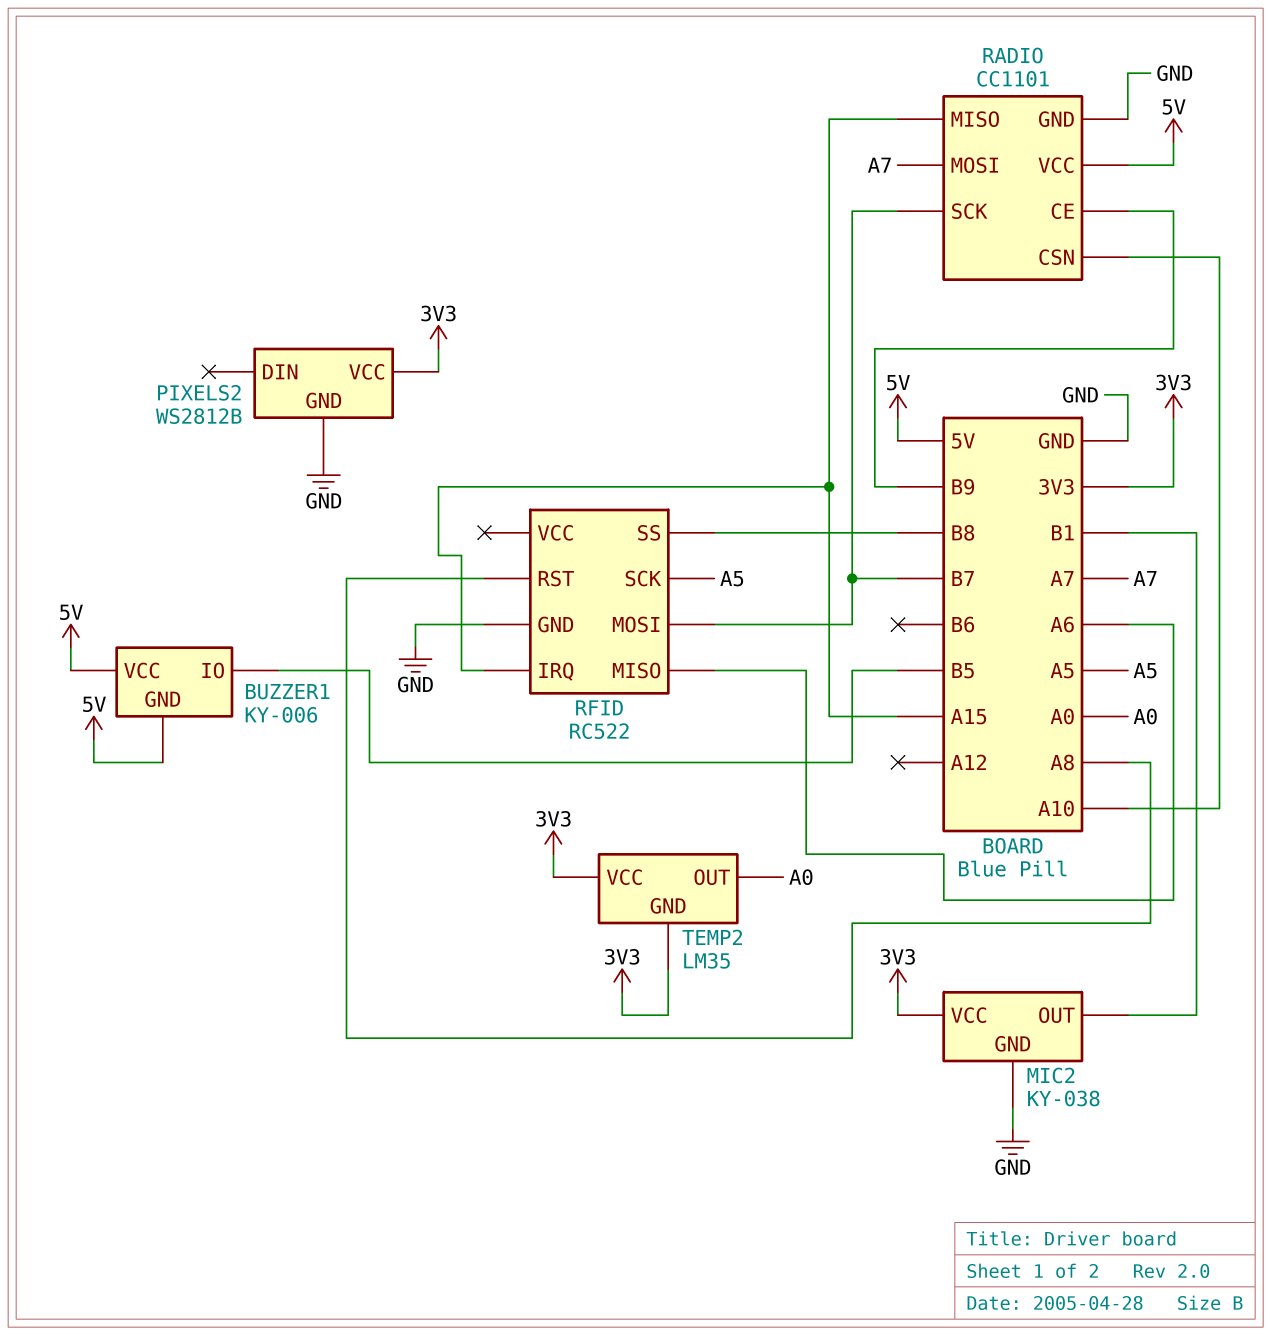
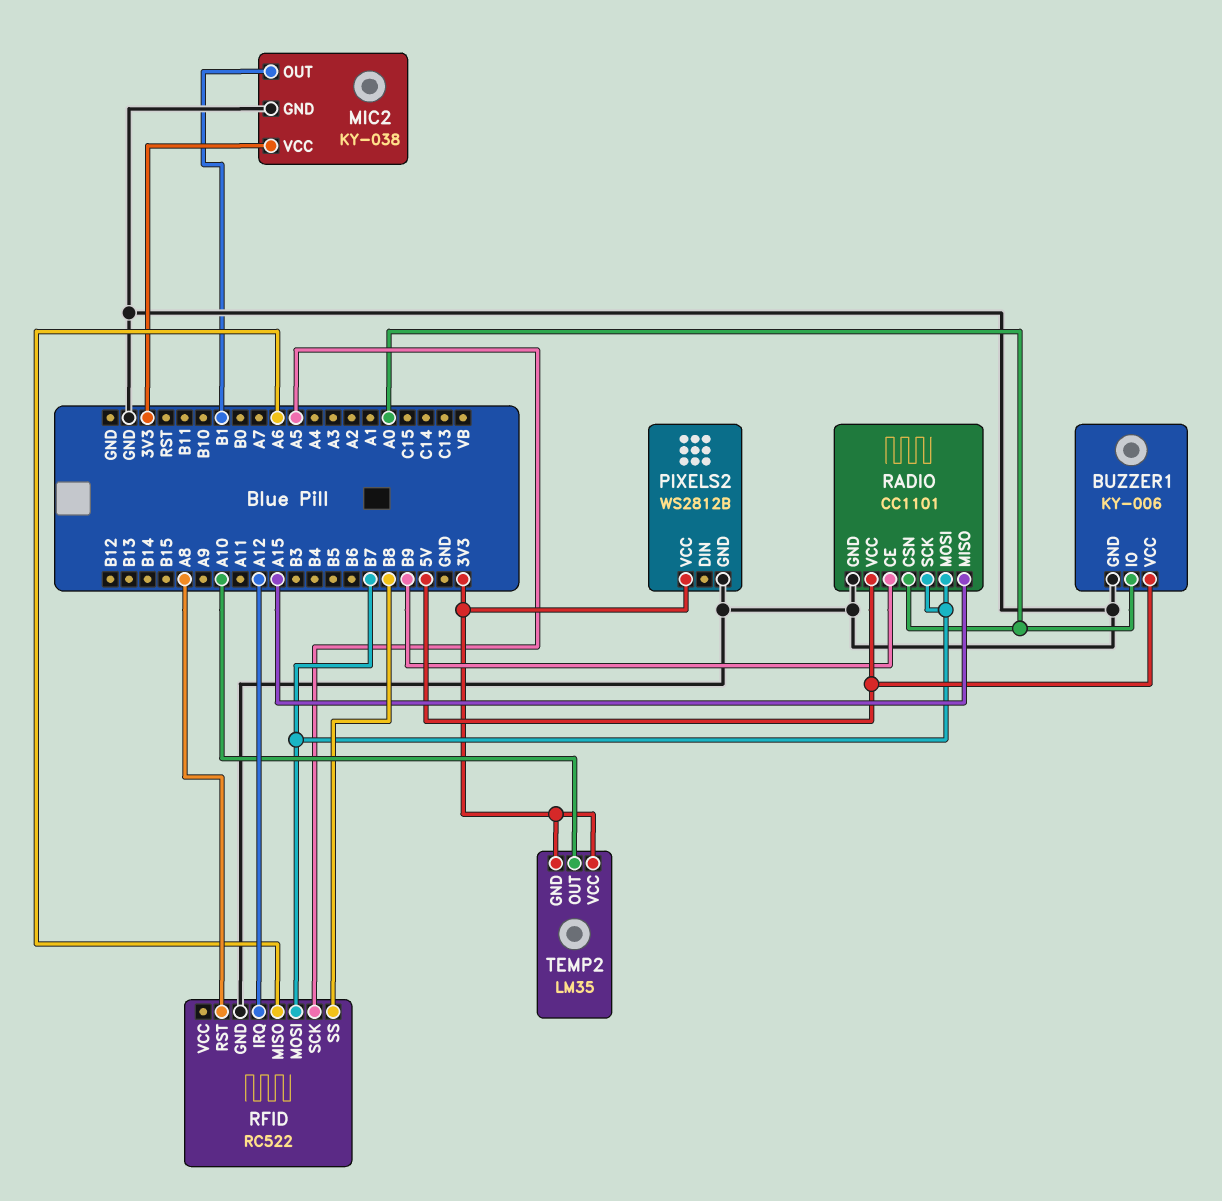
BUZZER1 pin GND: 5V -> GND
BUZZER1 pin IO: B5 -> A0
RADIO pin CSN: A10 -> A0
RADIO pin MOSI: A7 -> B7
RFID pin IRQ: A15 -> A12
TEMP2 pin OUT: A0 -> A10

